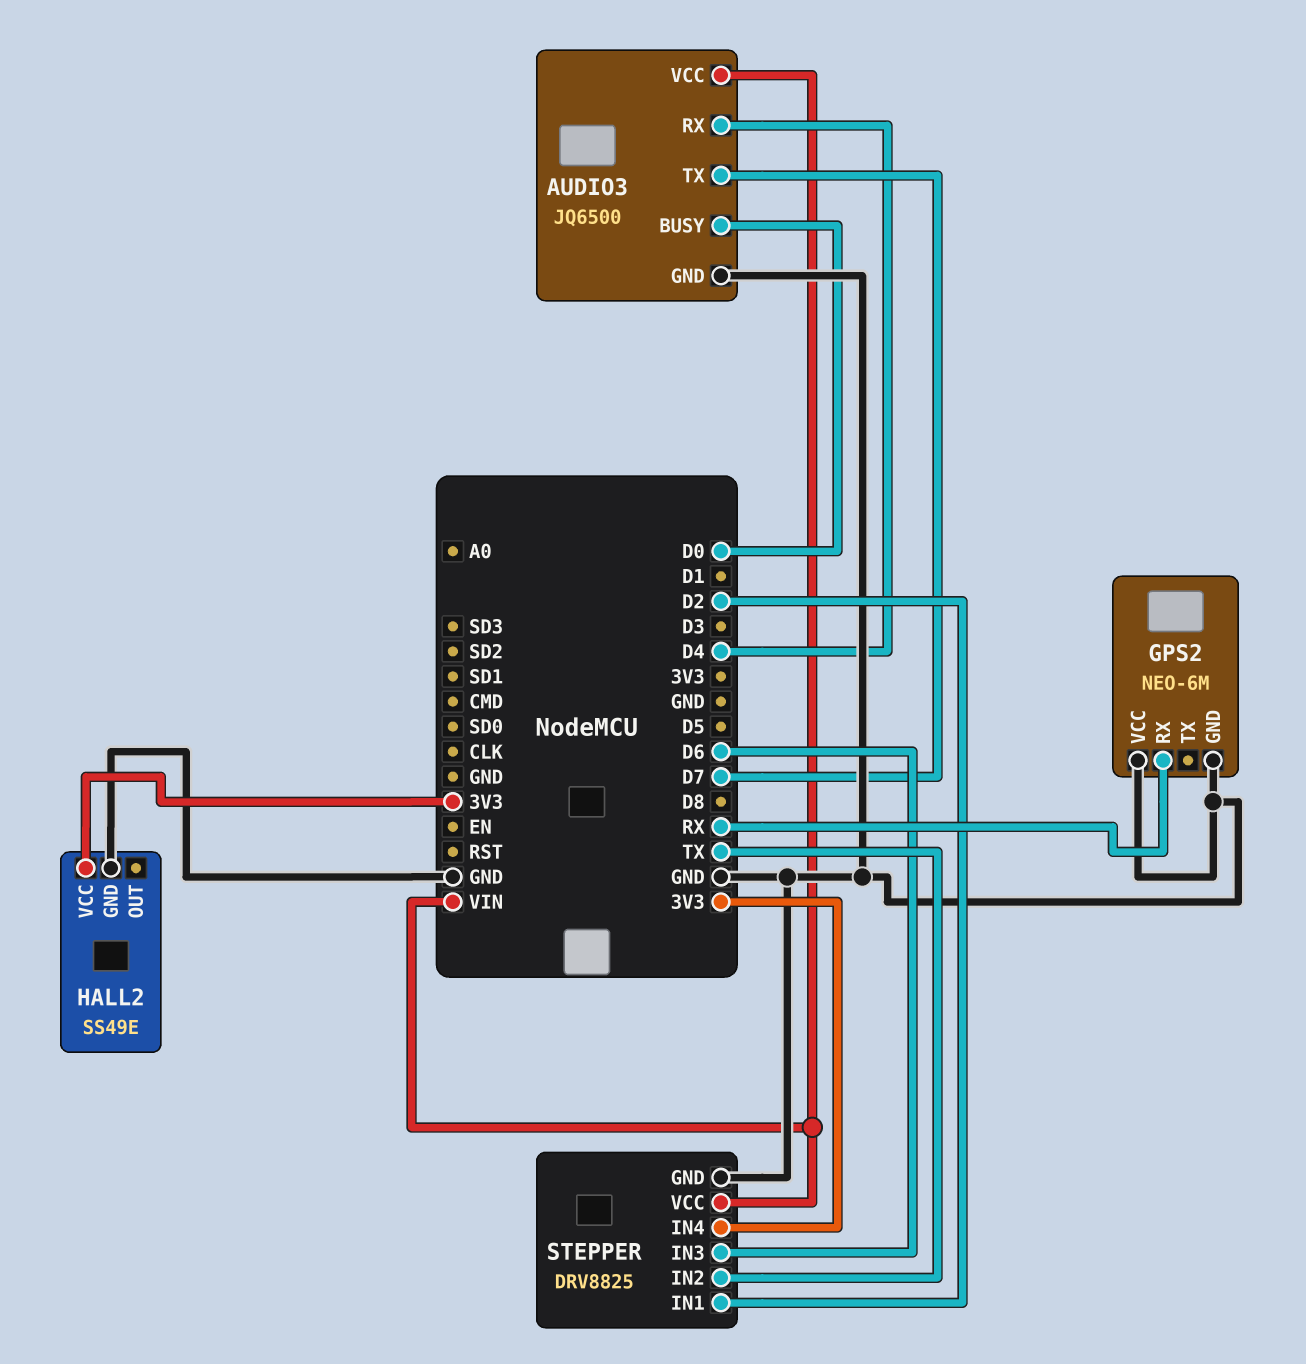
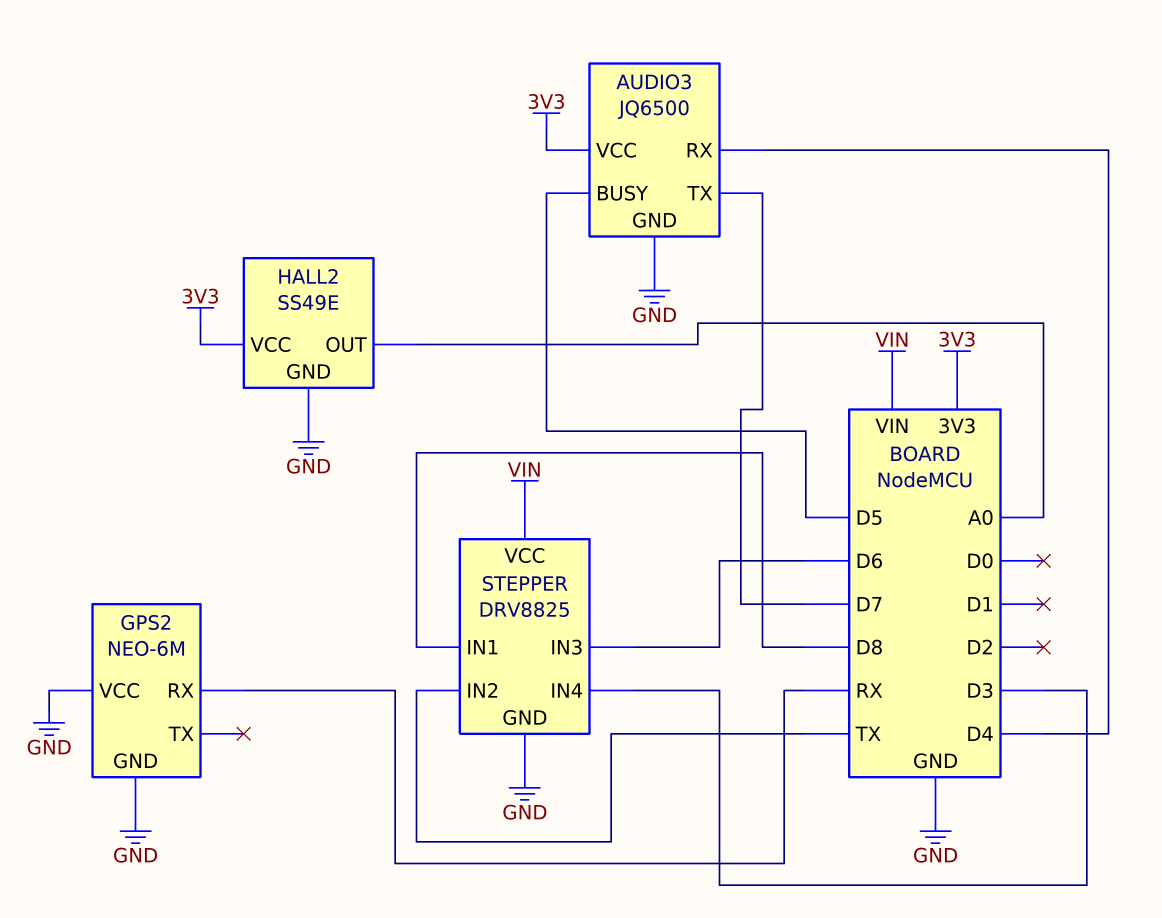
AUDIO3 pin BUSY: D0 -> D5
AUDIO3 pin VCC: VIN -> 3V3
HALL2 pin OUT: none -> A0
STEPPER pin IN1: D2 -> D8
STEPPER pin IN4: 3V3 -> D3

